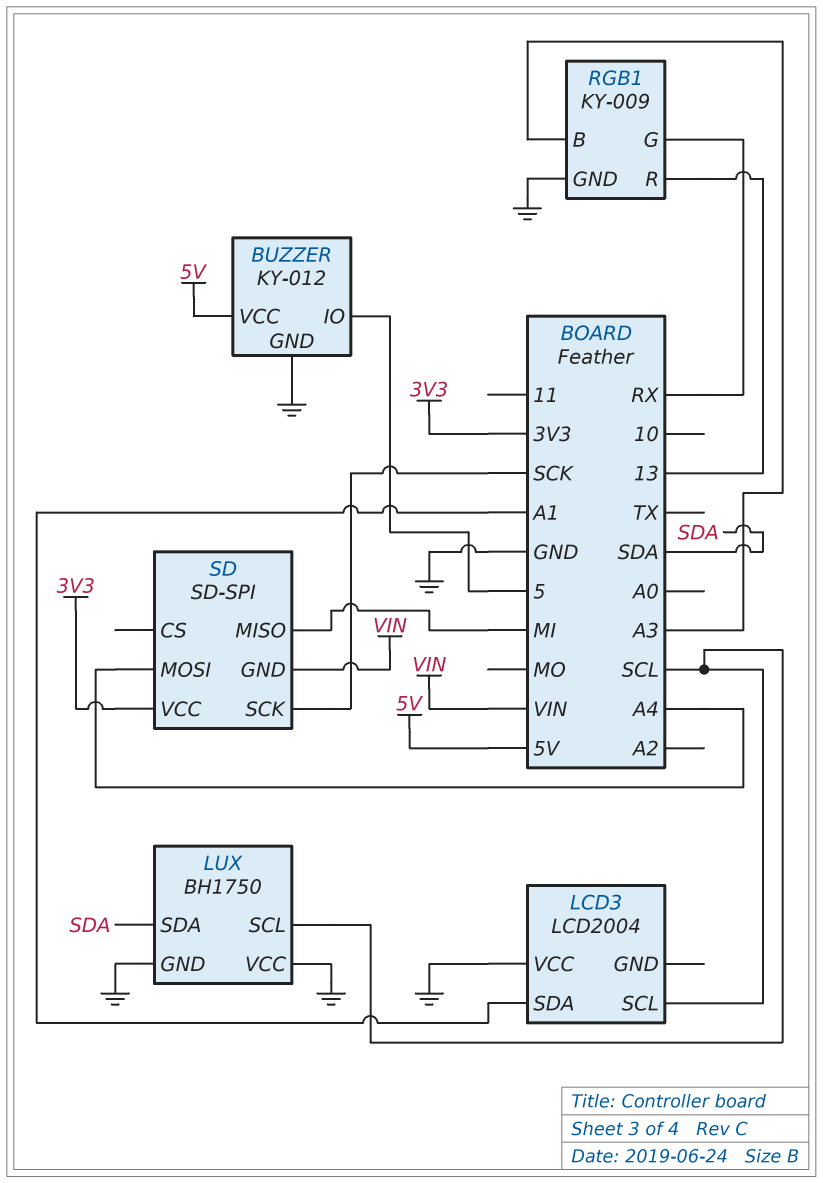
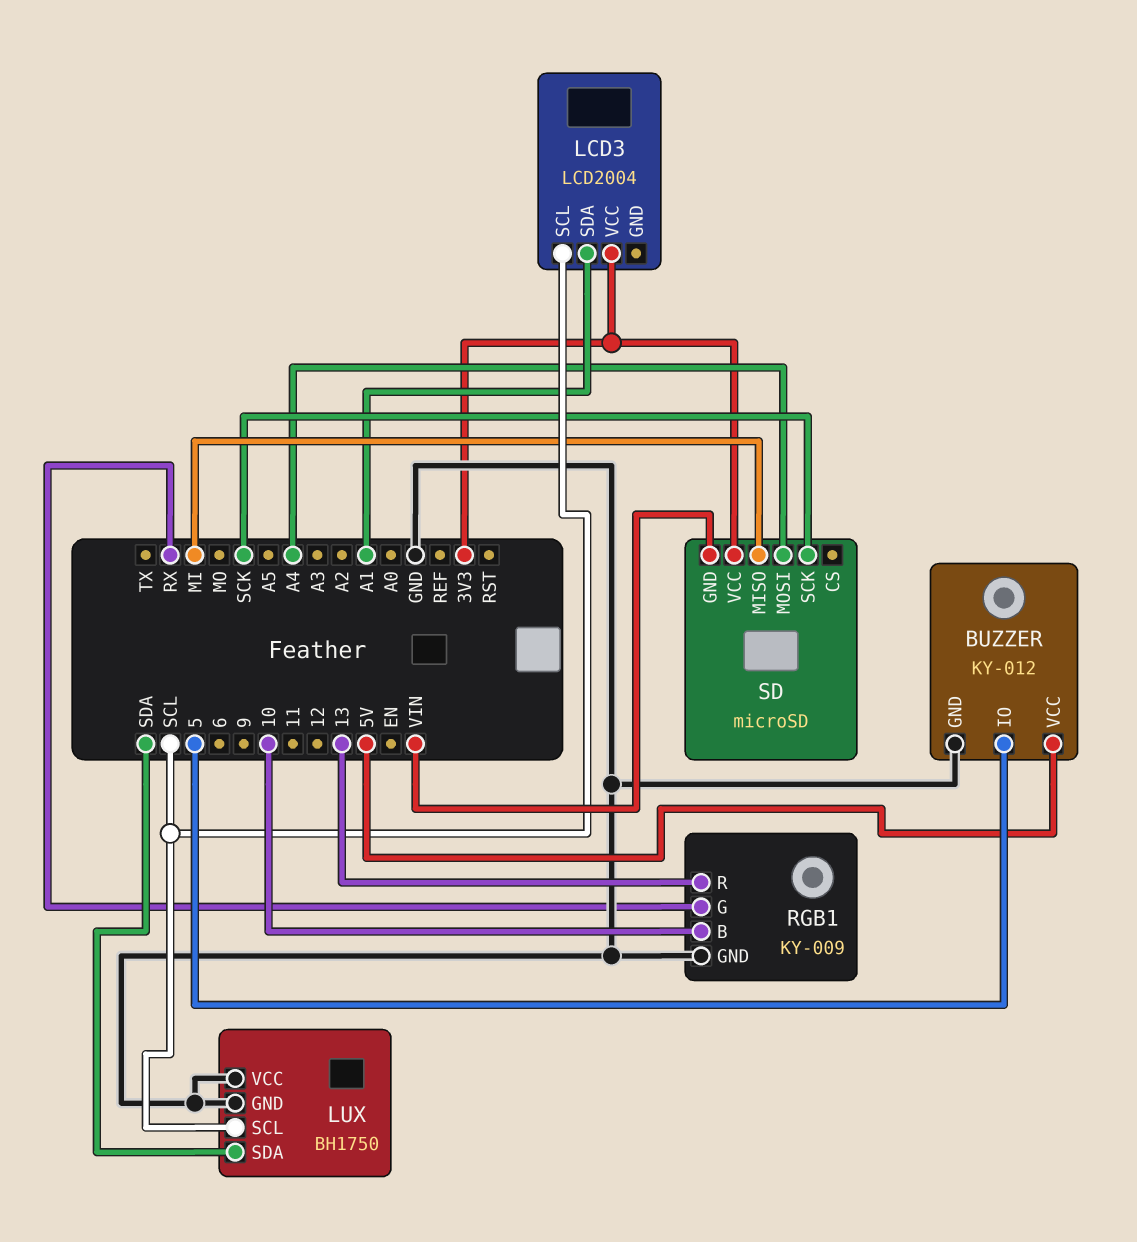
LCD3 pin VCC: GND -> 3V3
RGB1 pin B: A3 -> 10
SD: SD-SPI -> microSD

